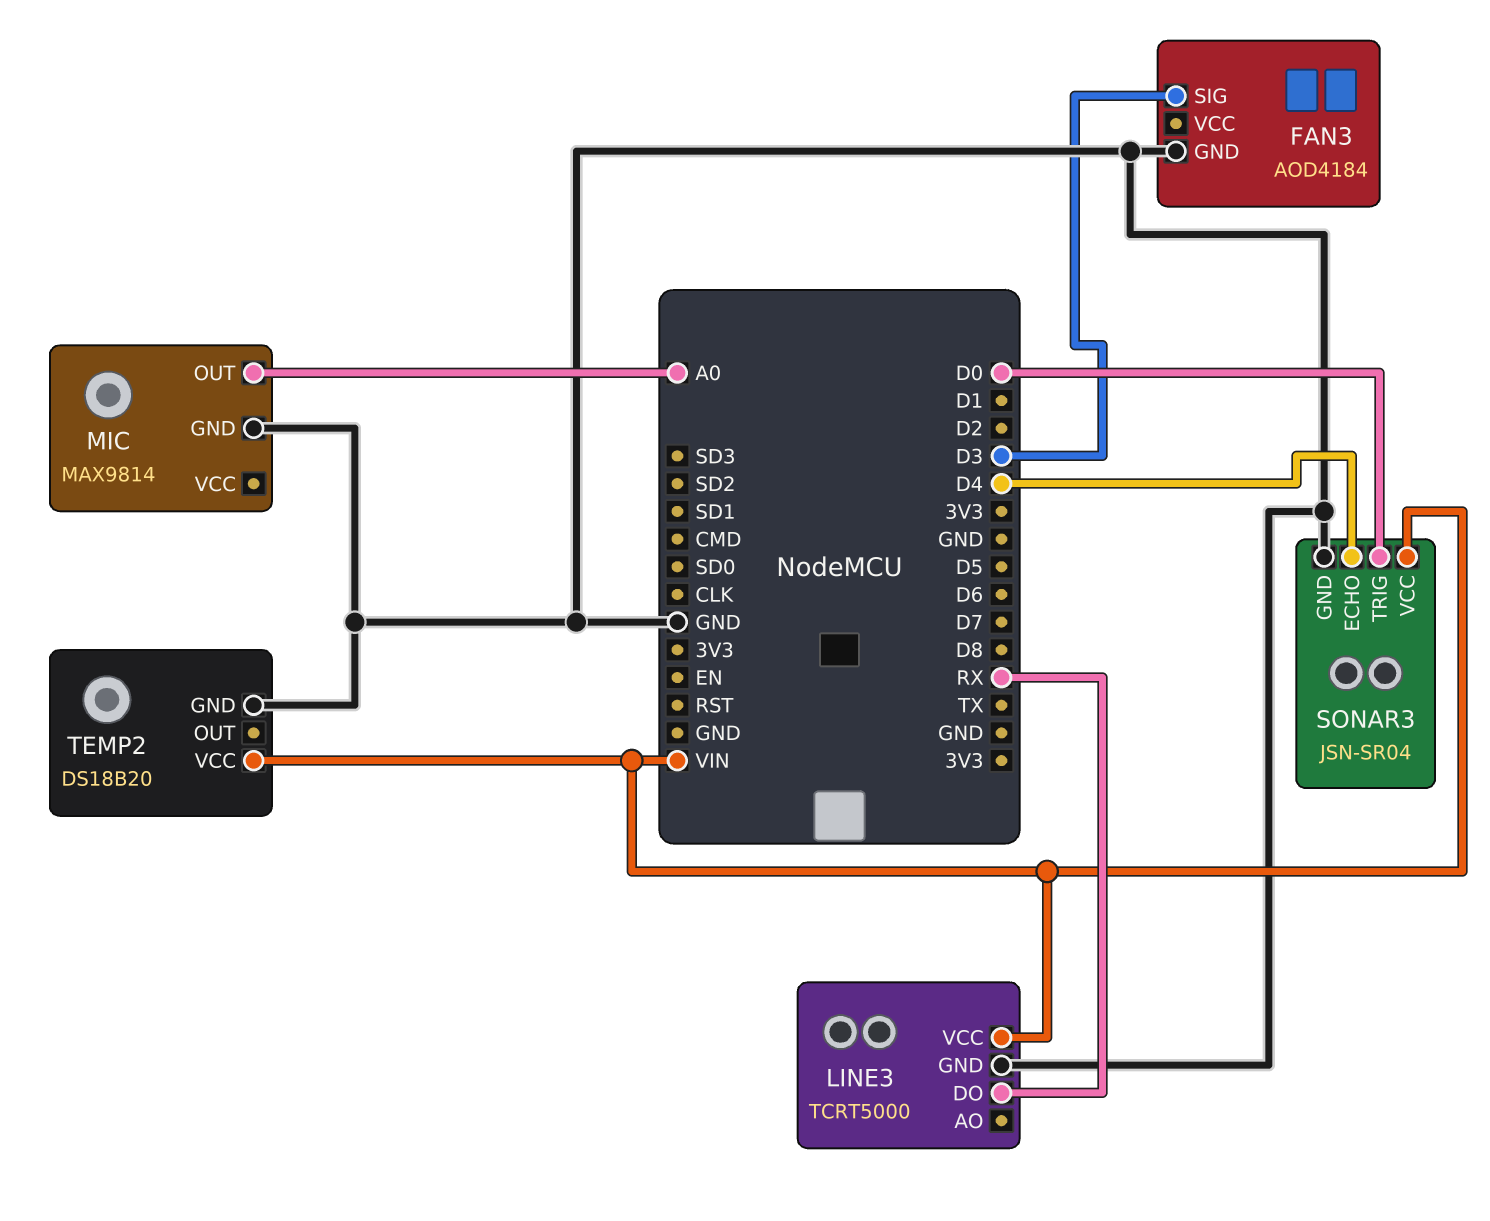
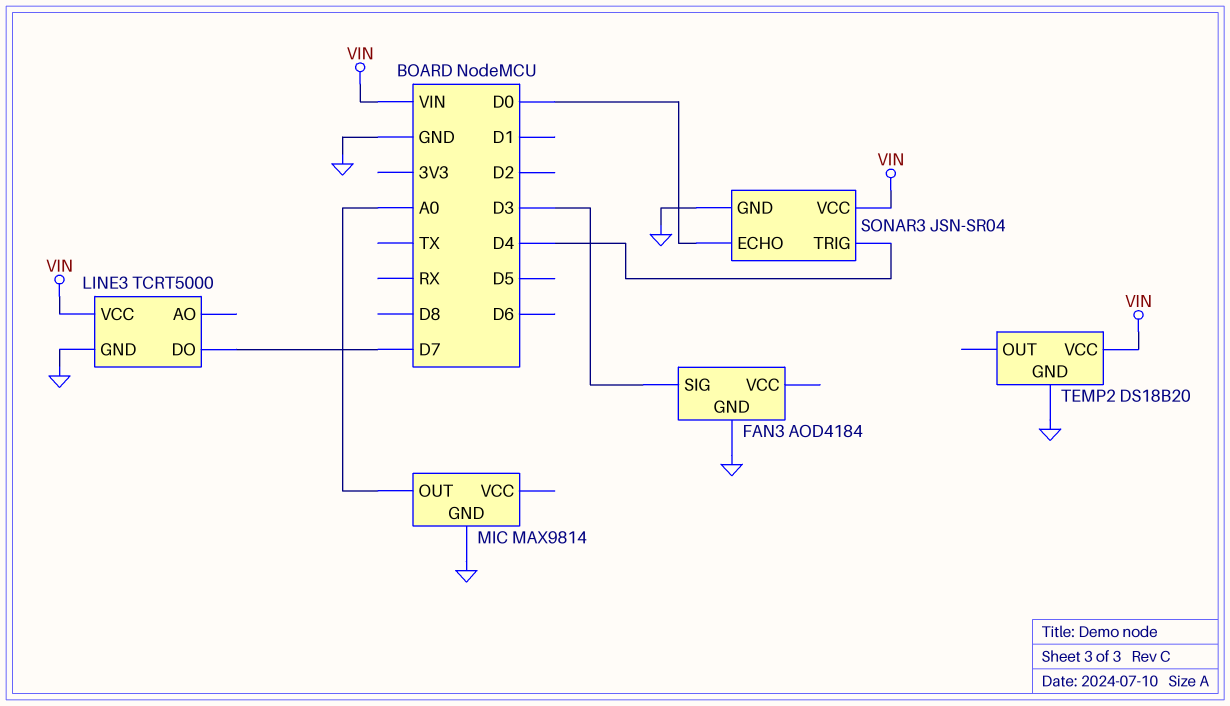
LINE3 pin DO: RX -> D7
SONAR3 pin ECHO: D4 -> D0
SONAR3 pin TRIG: D0 -> D4

